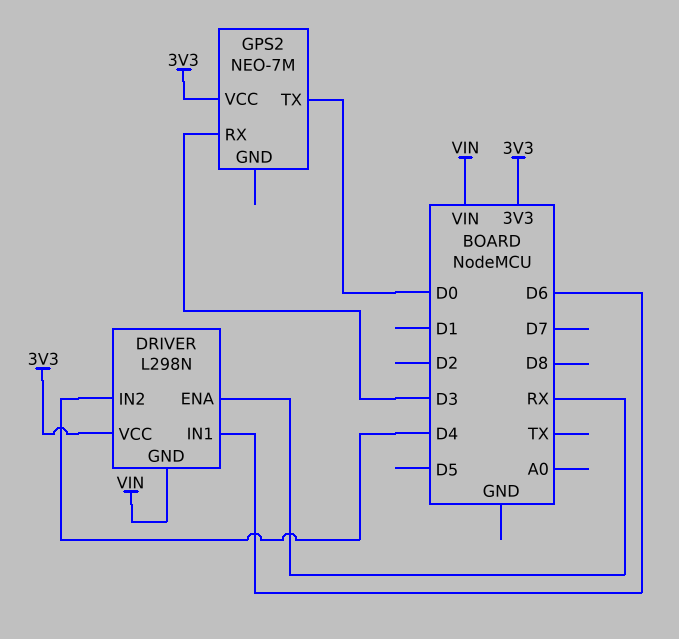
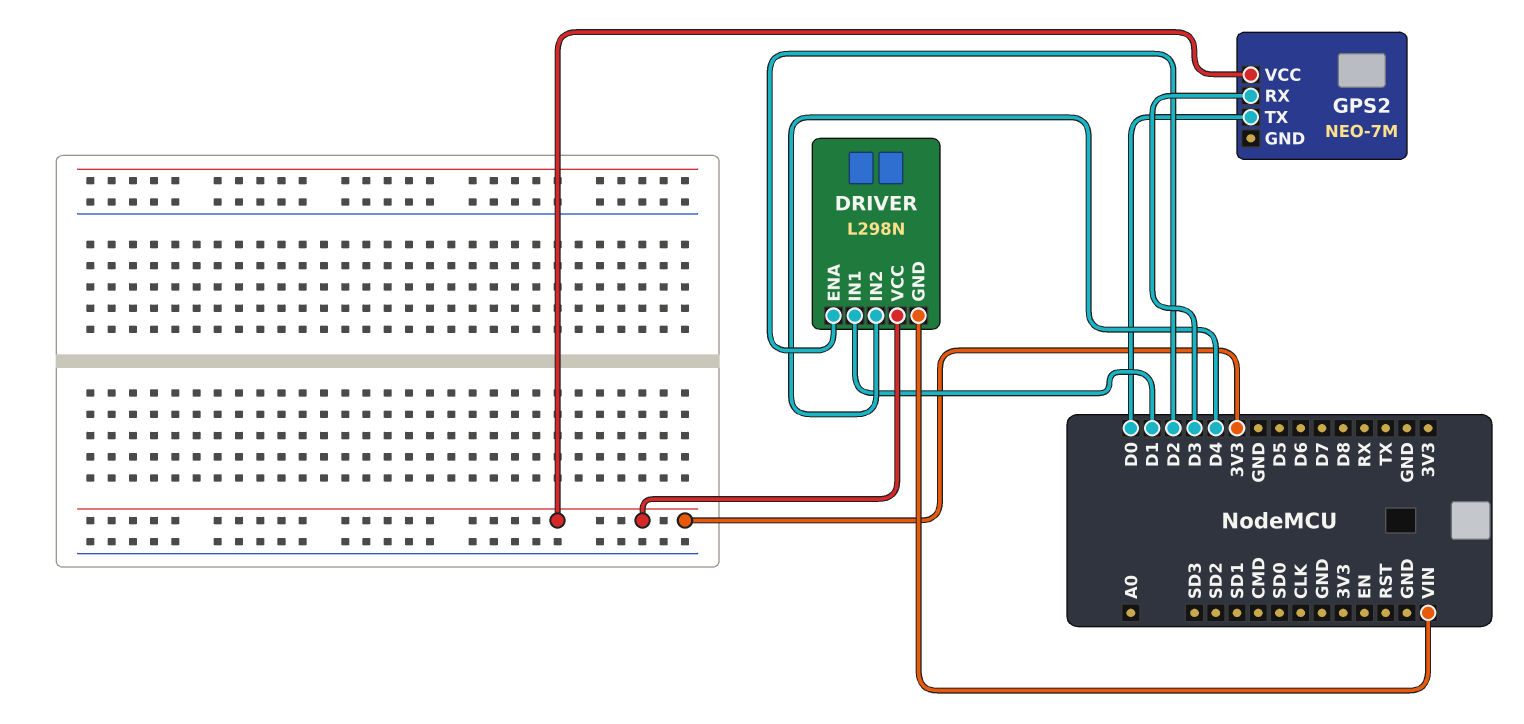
DRIVER pin ENA: RX -> D2
DRIVER pin IN1: D6 -> D1

